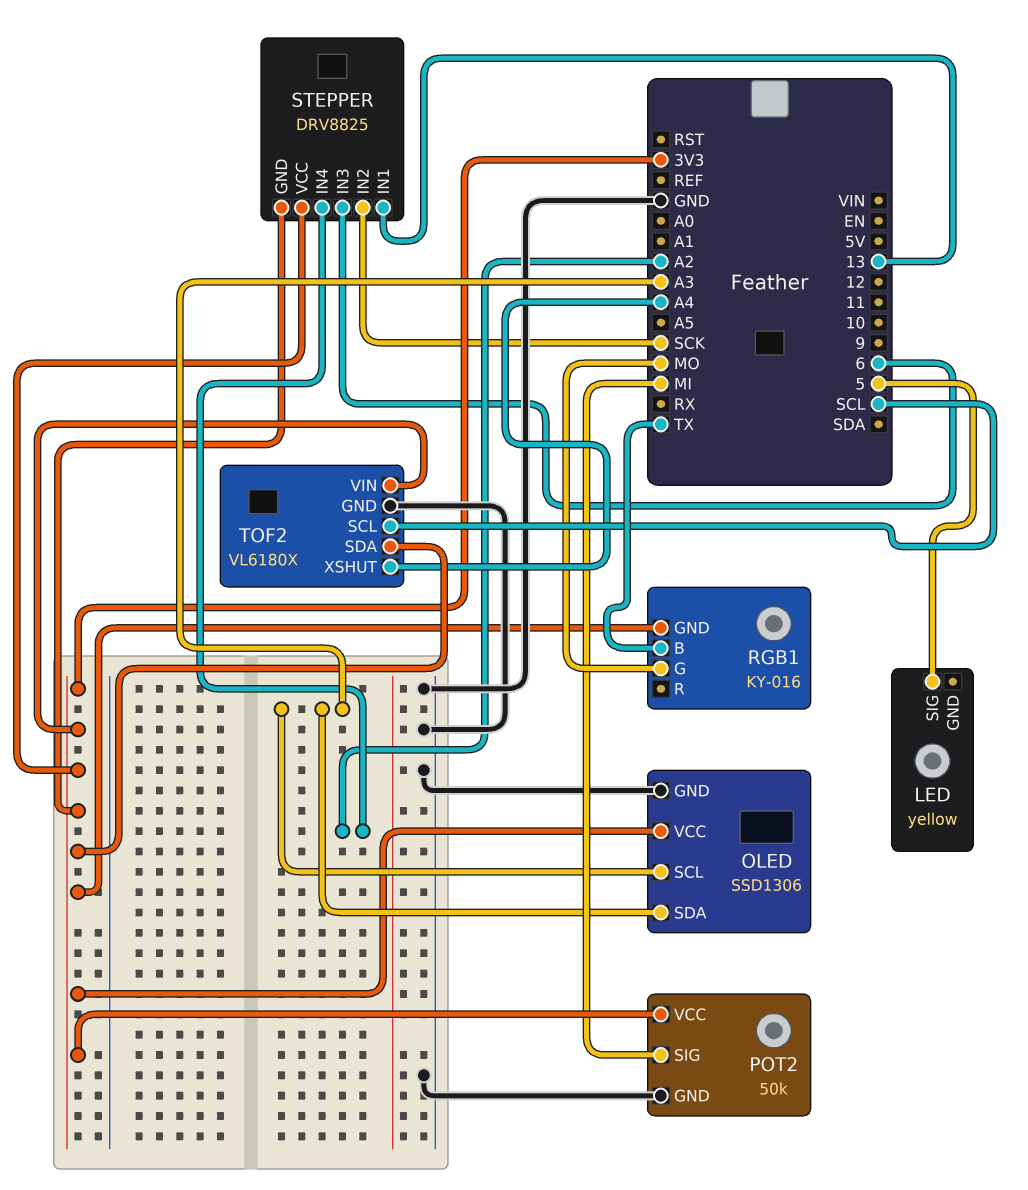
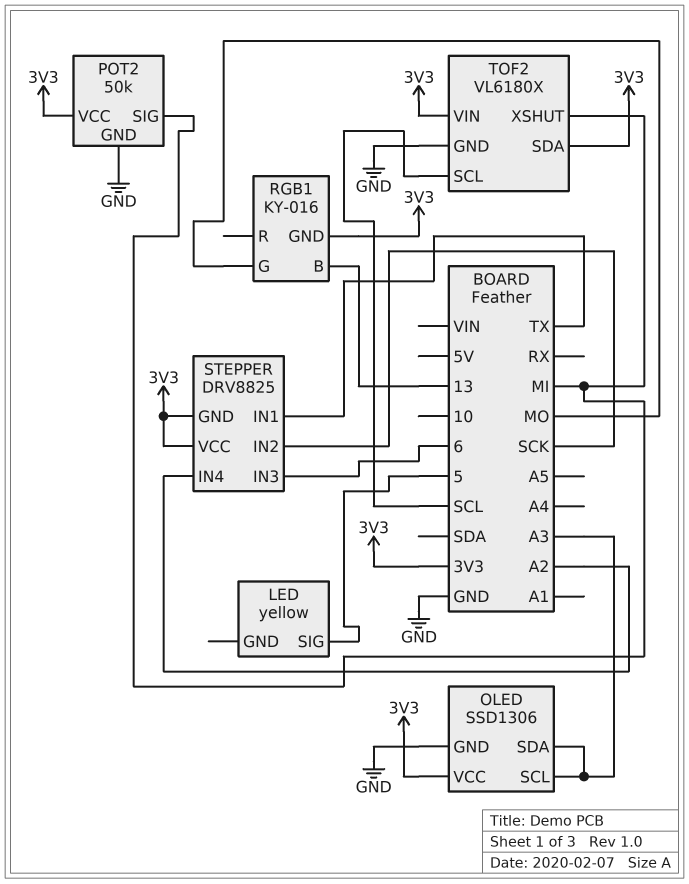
RGB1 pin B: TX -> 13
STEPPER pin IN1: 13 -> TX
TOF2 pin XSHUT: A4 -> MI

